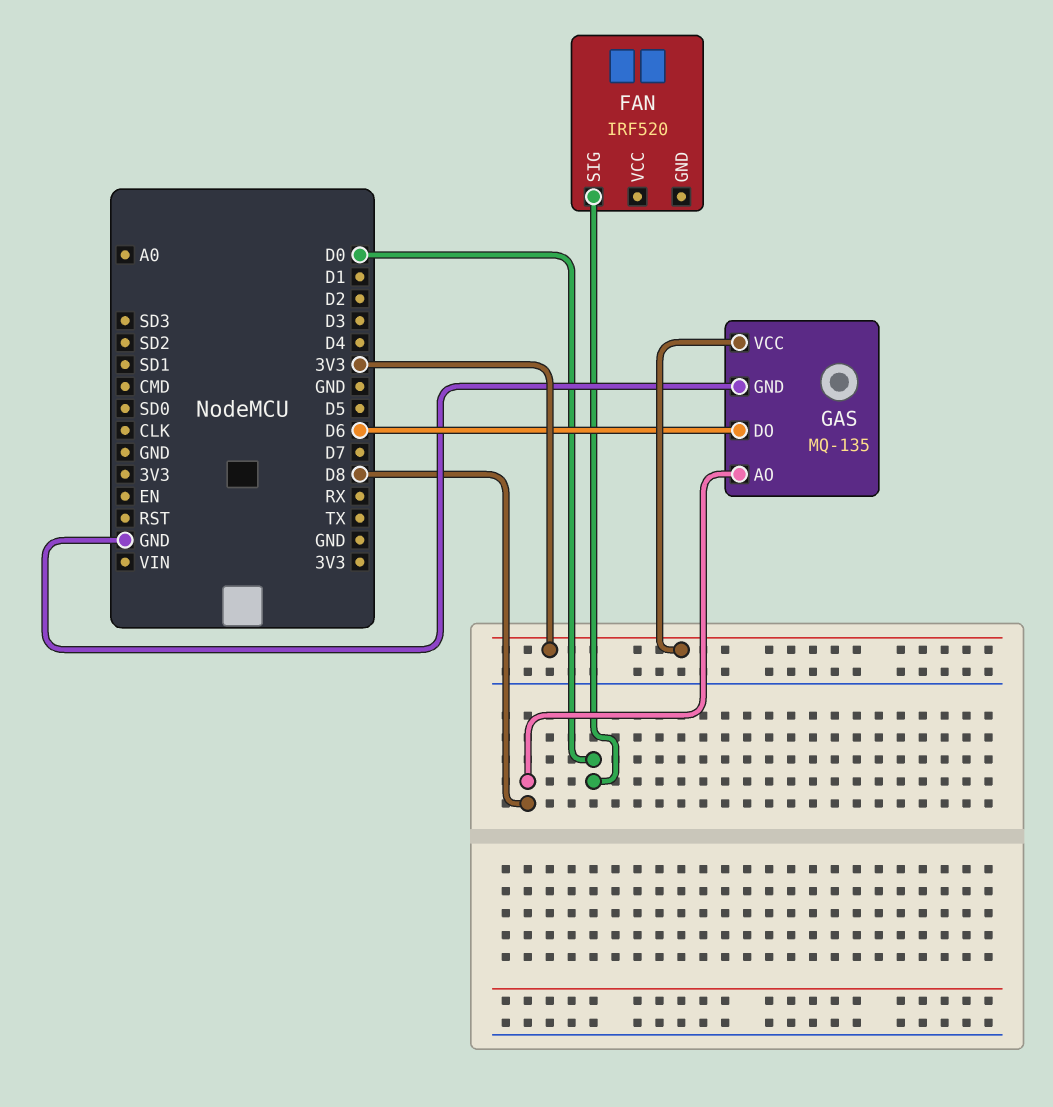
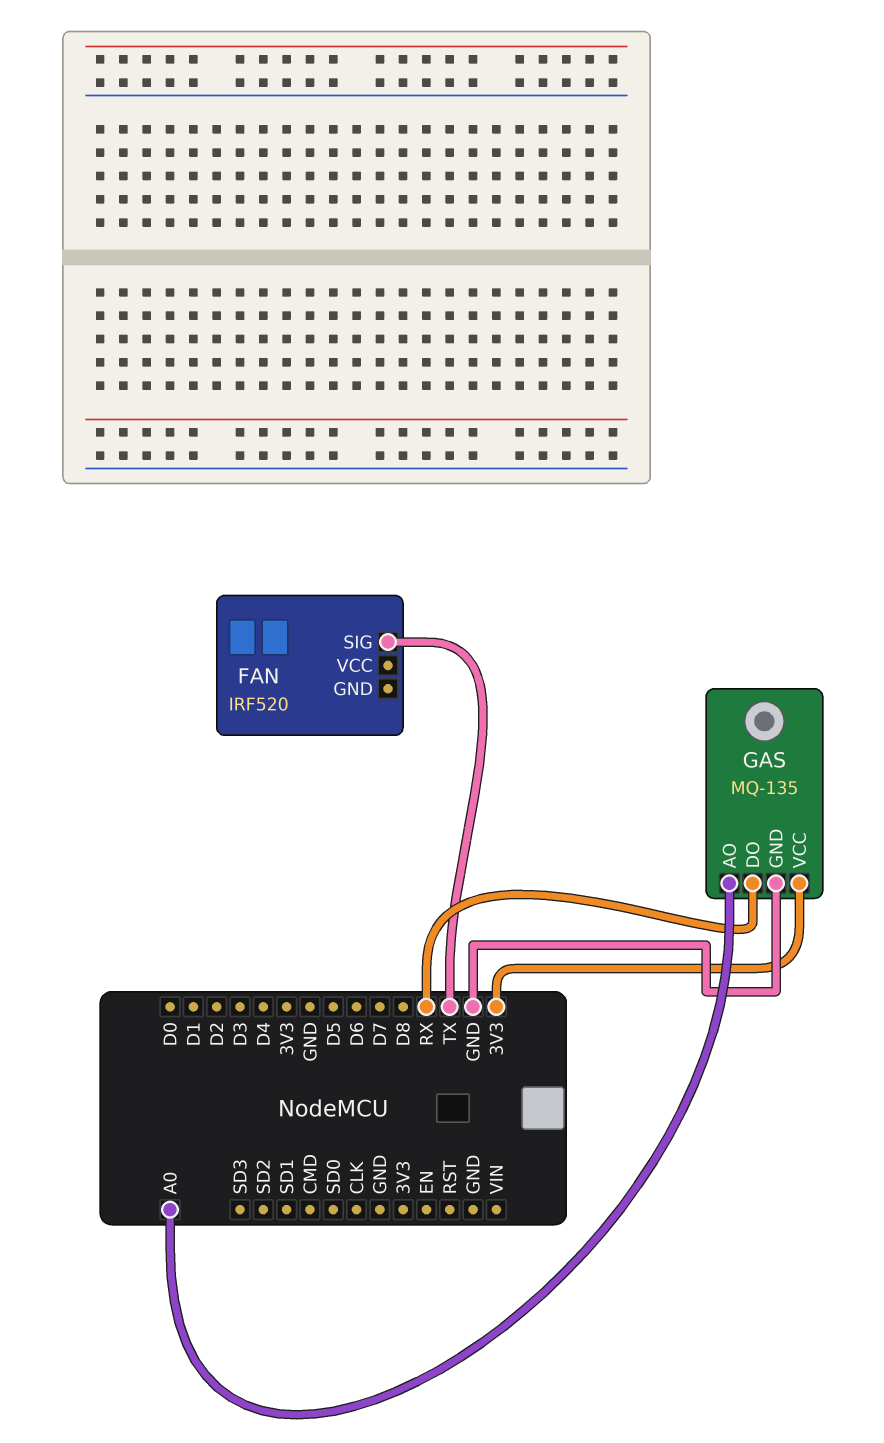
FAN pin SIG: D0 -> TX
GAS pin AO: D8 -> A0
GAS pin DO: D6 -> RX

